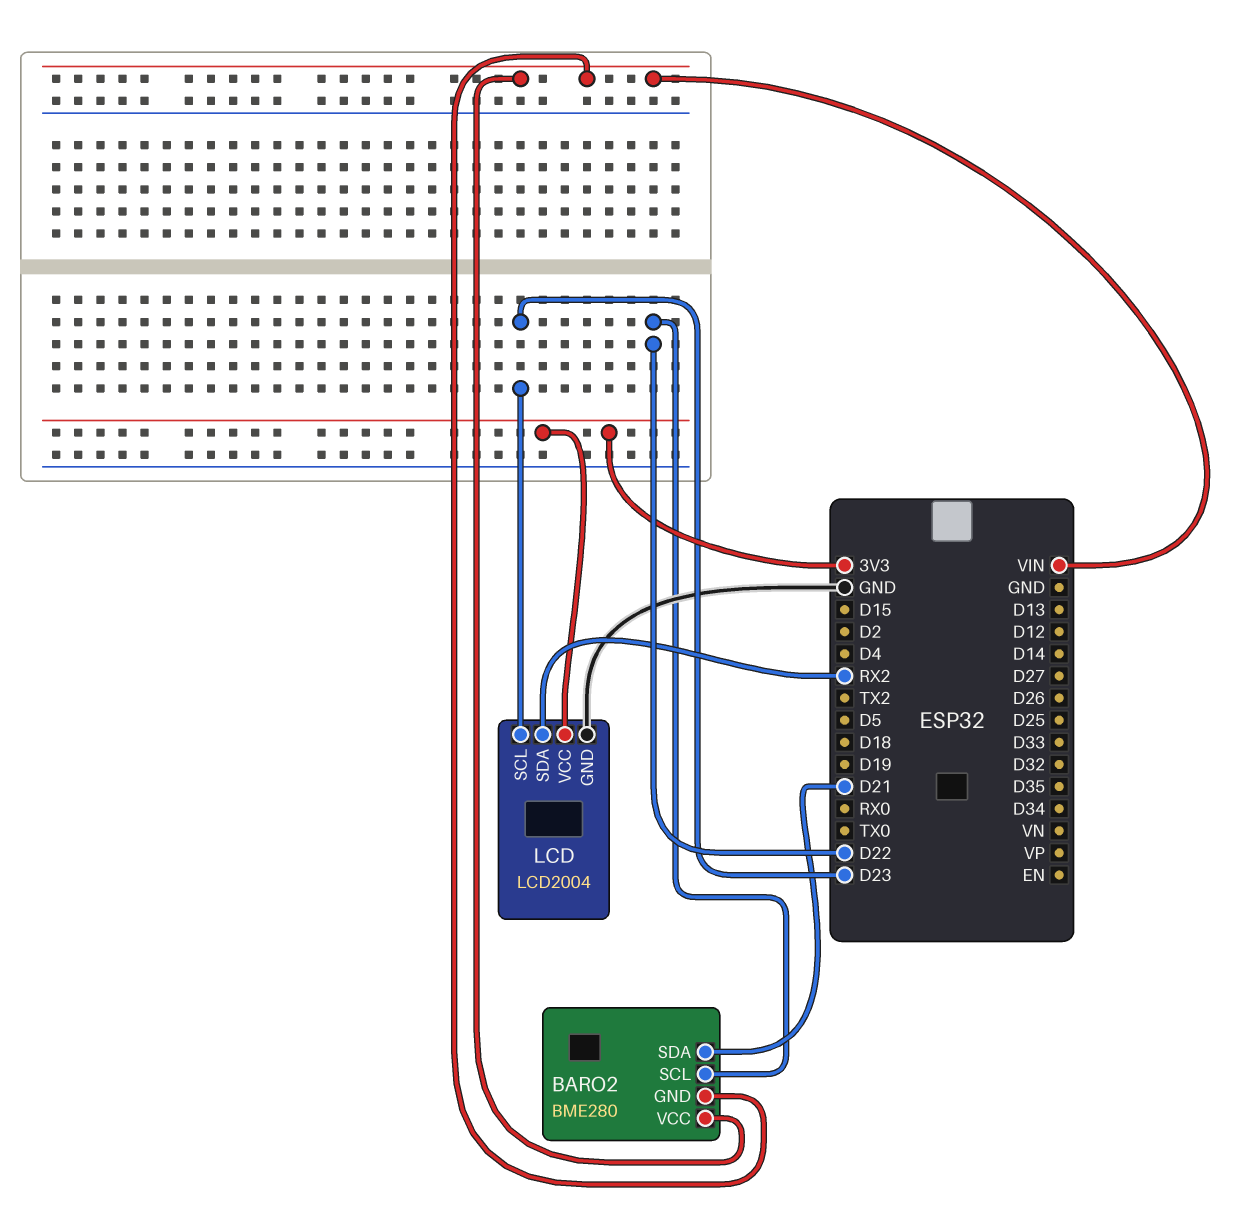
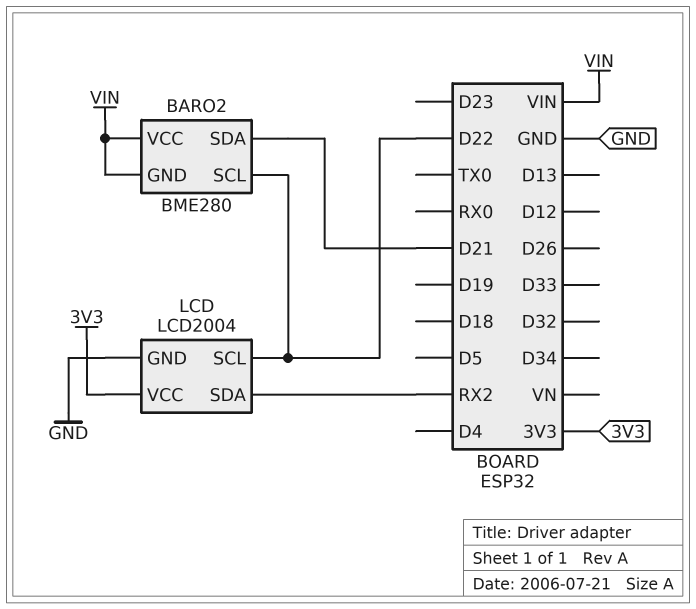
LCD pin SCL: D23 -> D22

